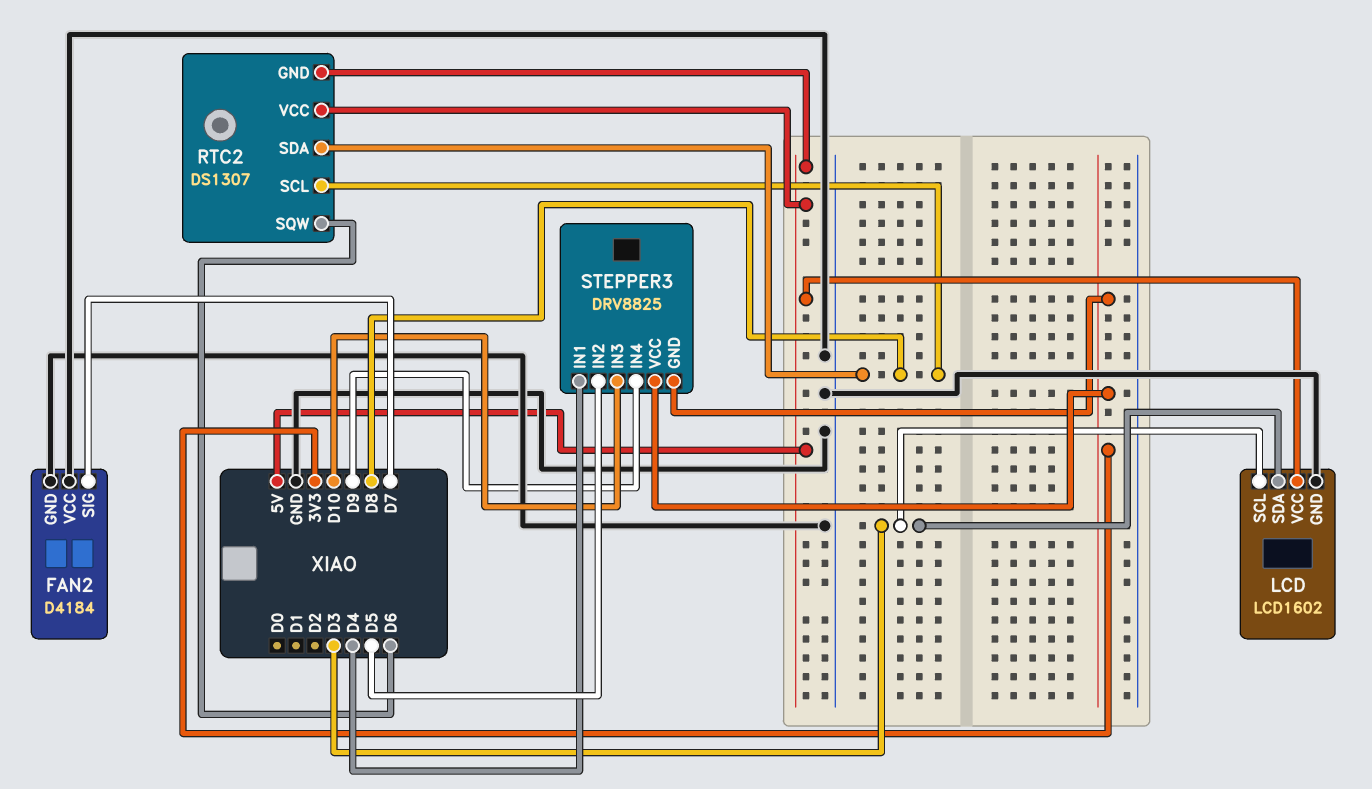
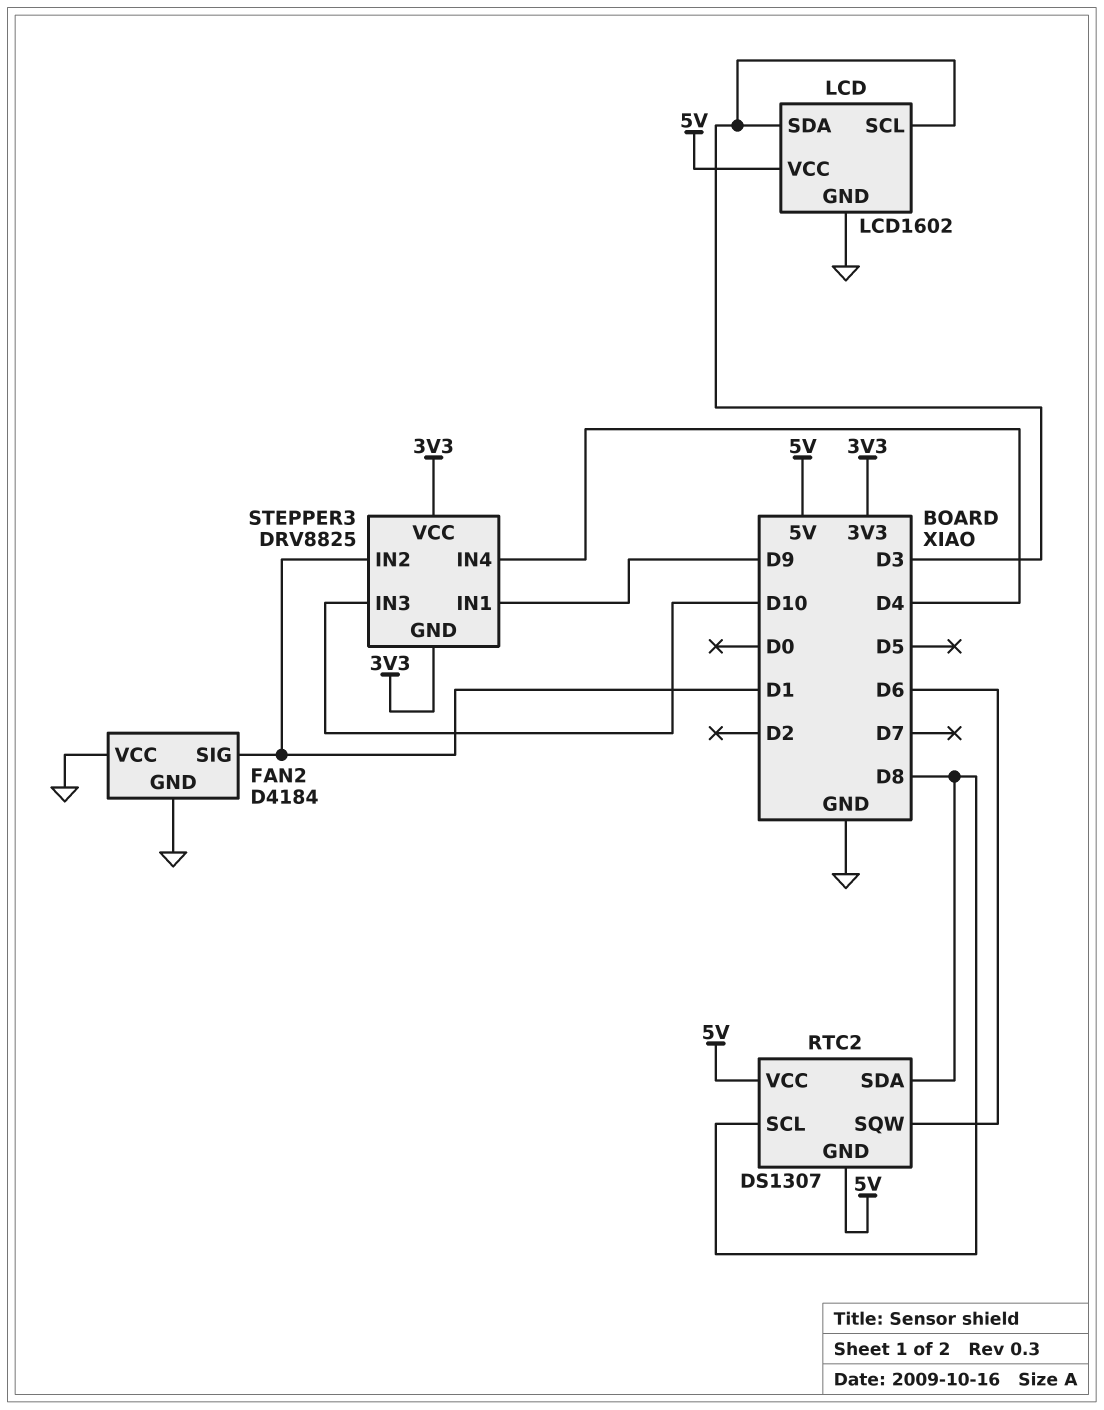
FAN2 pin SIG: D7 -> D1
STEPPER3 pin IN1: D4 -> D9
STEPPER3 pin IN2: D5 -> D1
STEPPER3 pin IN4: D9 -> D4

